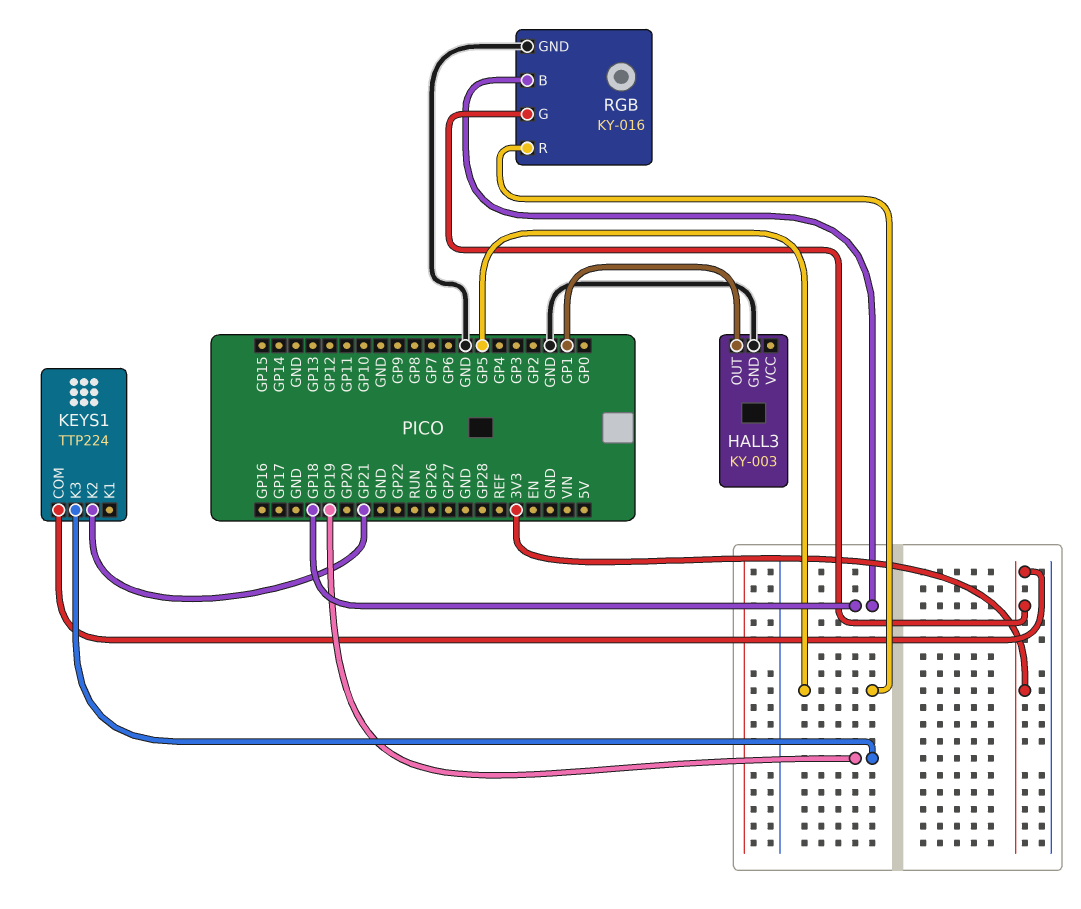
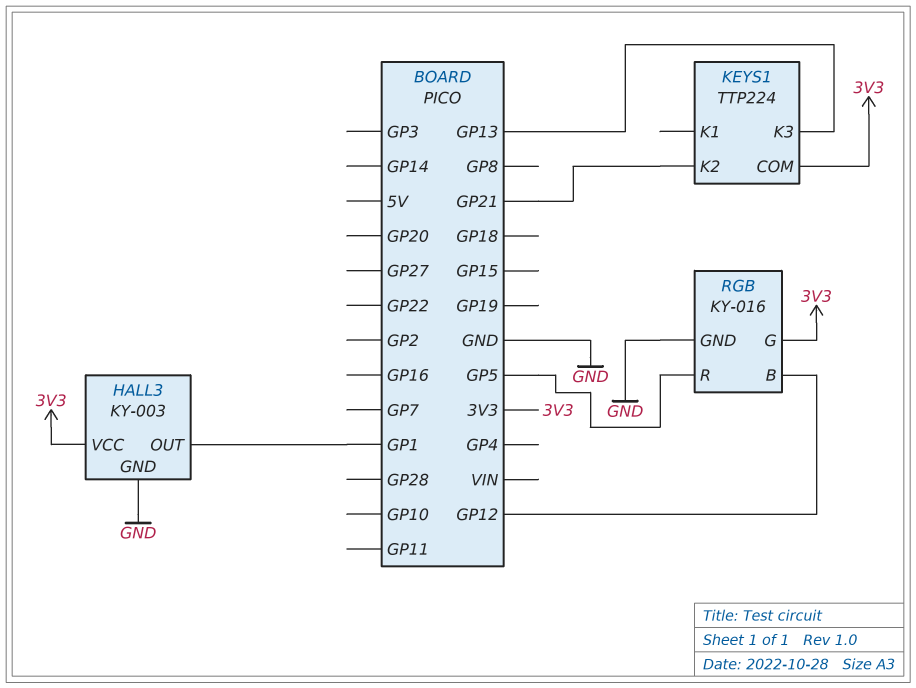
HALL3 pin VCC: none -> 3V3
KEYS1 pin K3: GP19 -> GP13
RGB pin B: GP18 -> GP12

